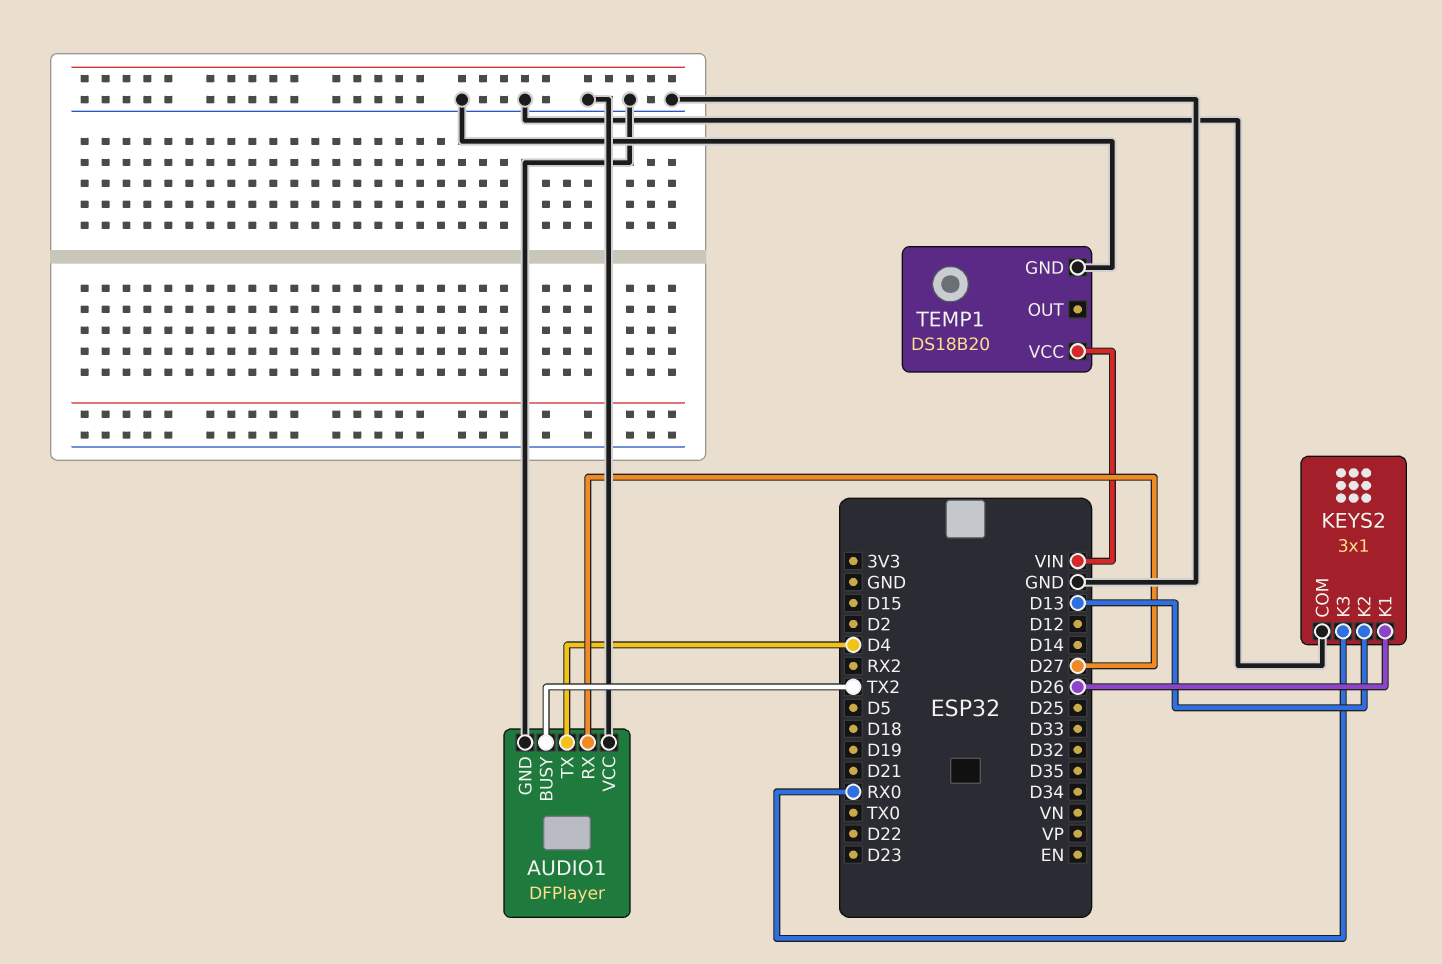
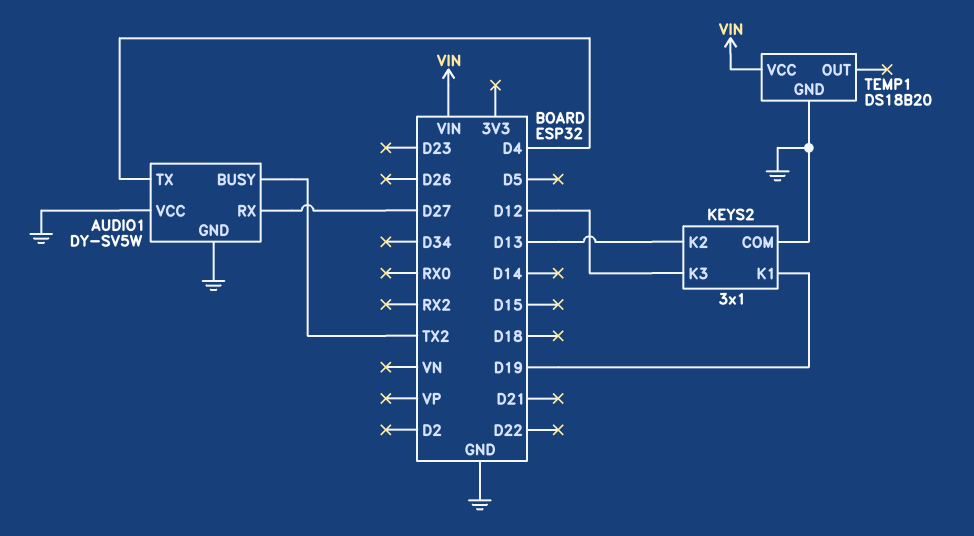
AUDIO1: DFPlayer -> DY-SV5W
KEYS2 pin K1: D26 -> D19
KEYS2 pin K3: RX0 -> D12

